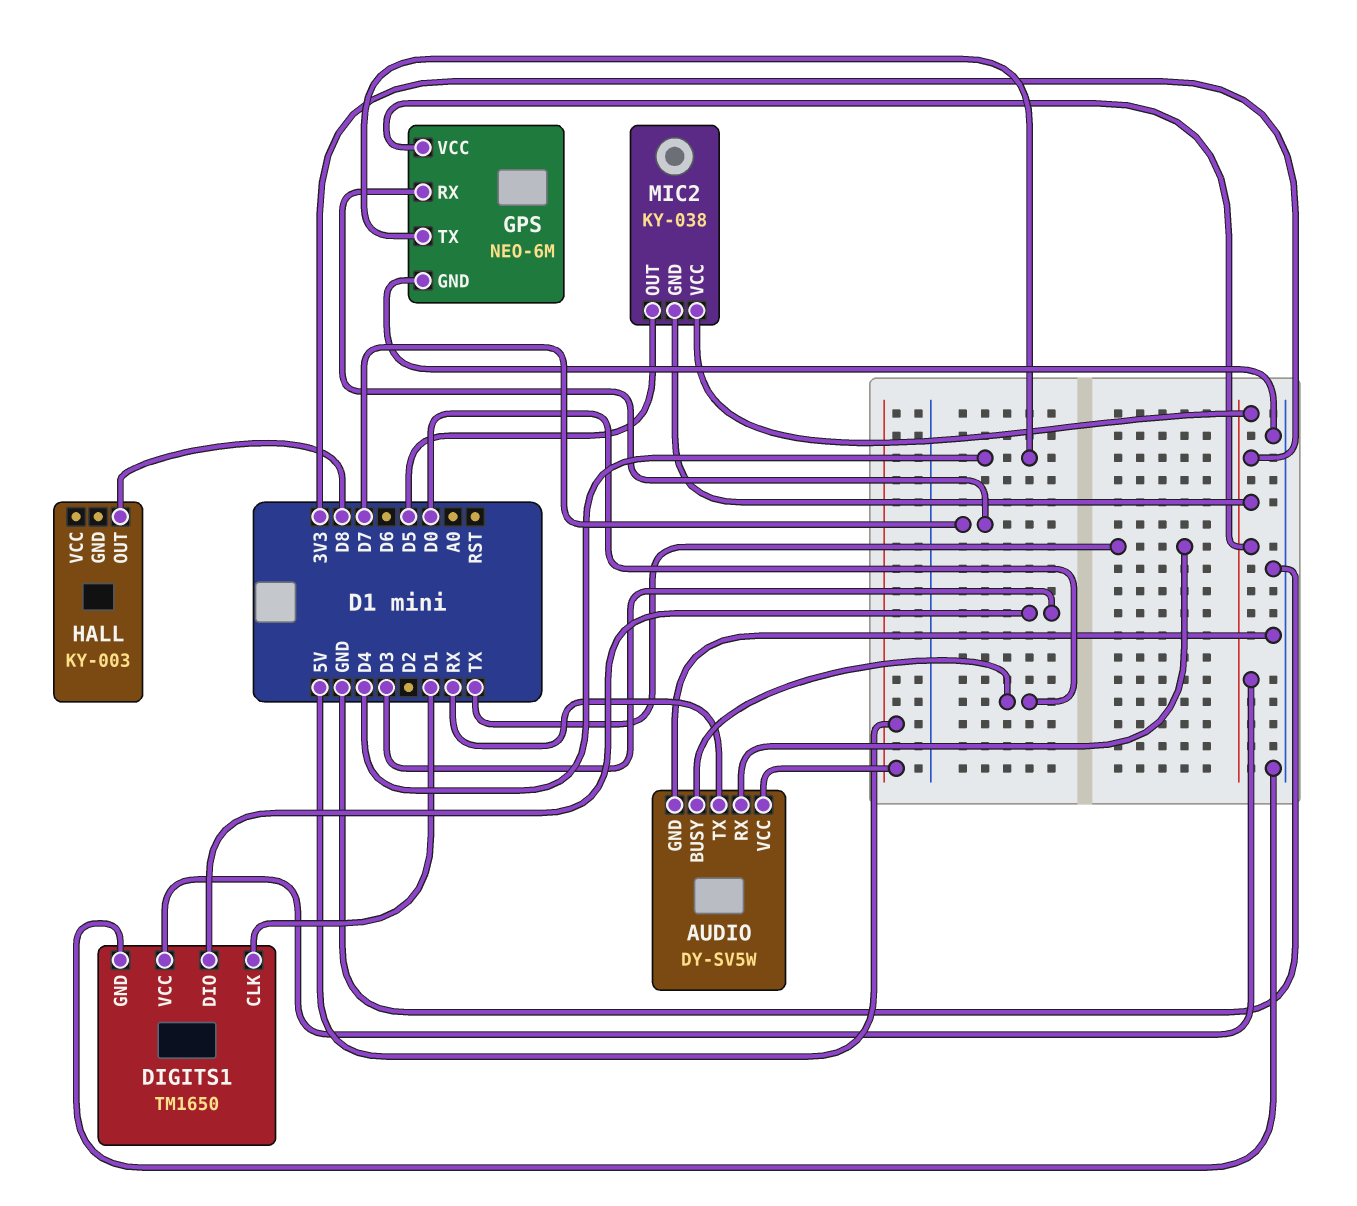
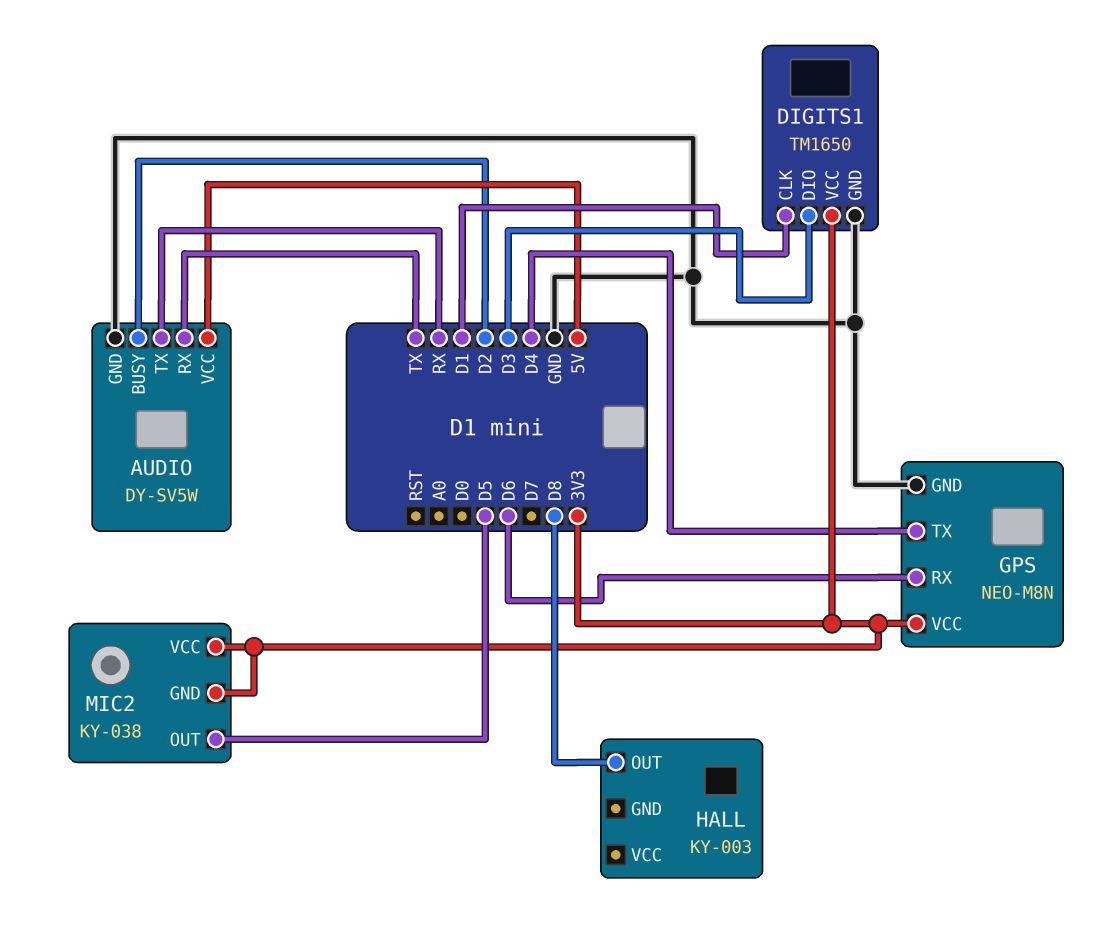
AUDIO pin BUSY: D0 -> D2
GPS: NEO-6M -> NEO-M8N
GPS pin RX: D7 -> D6

